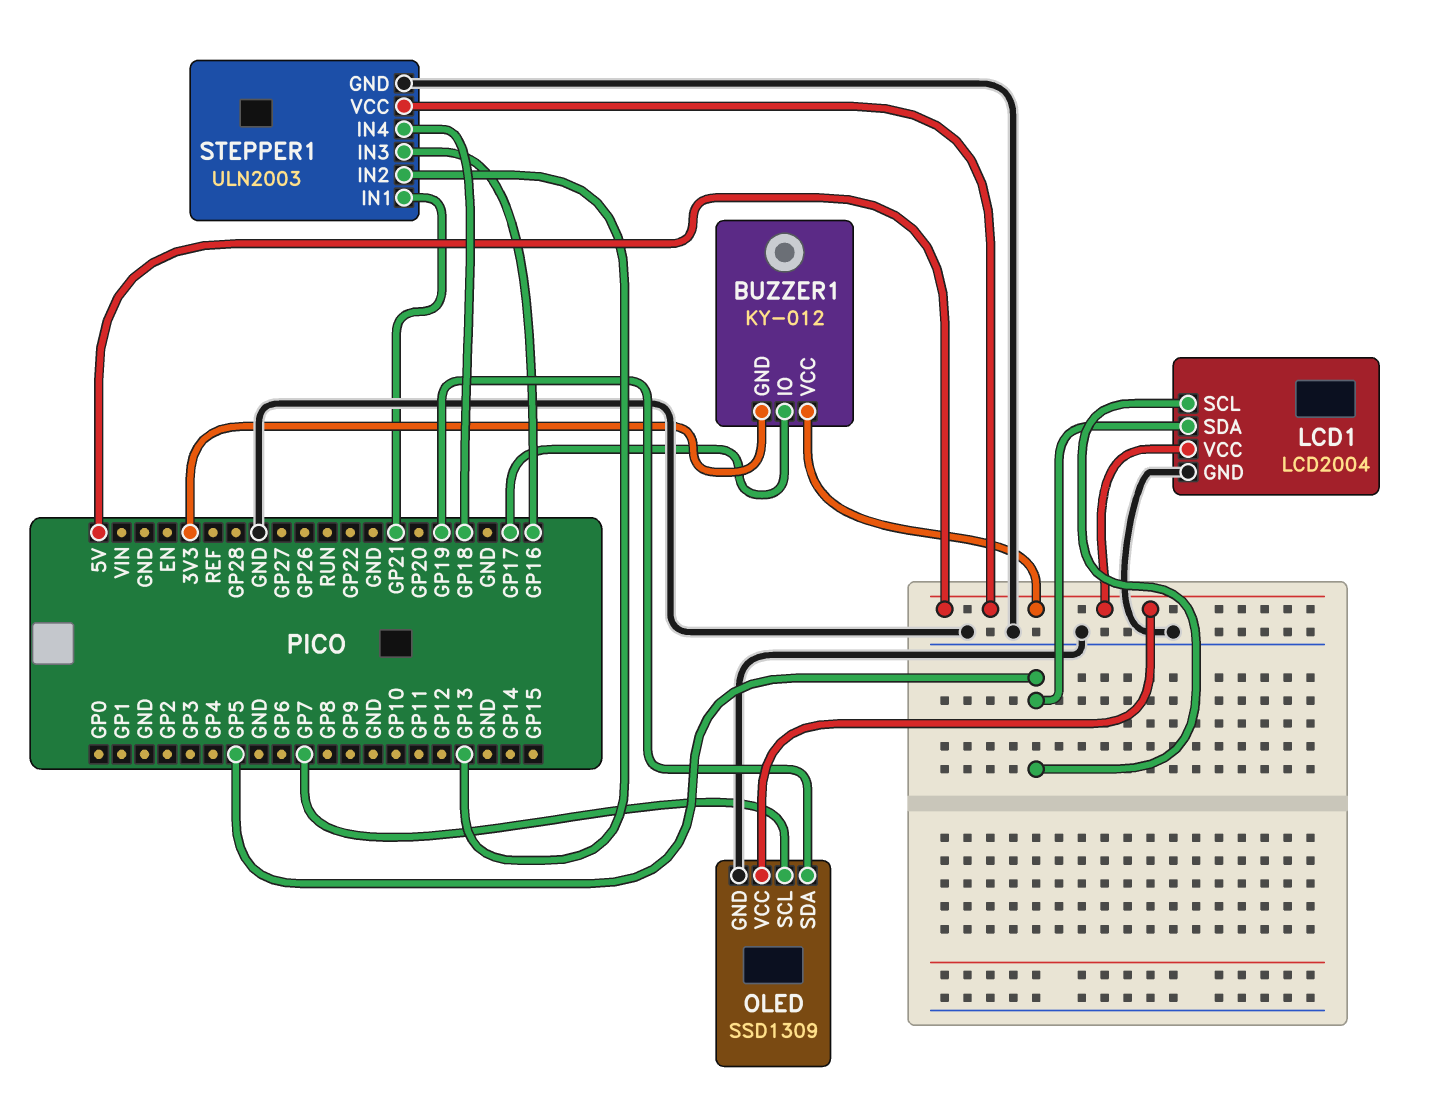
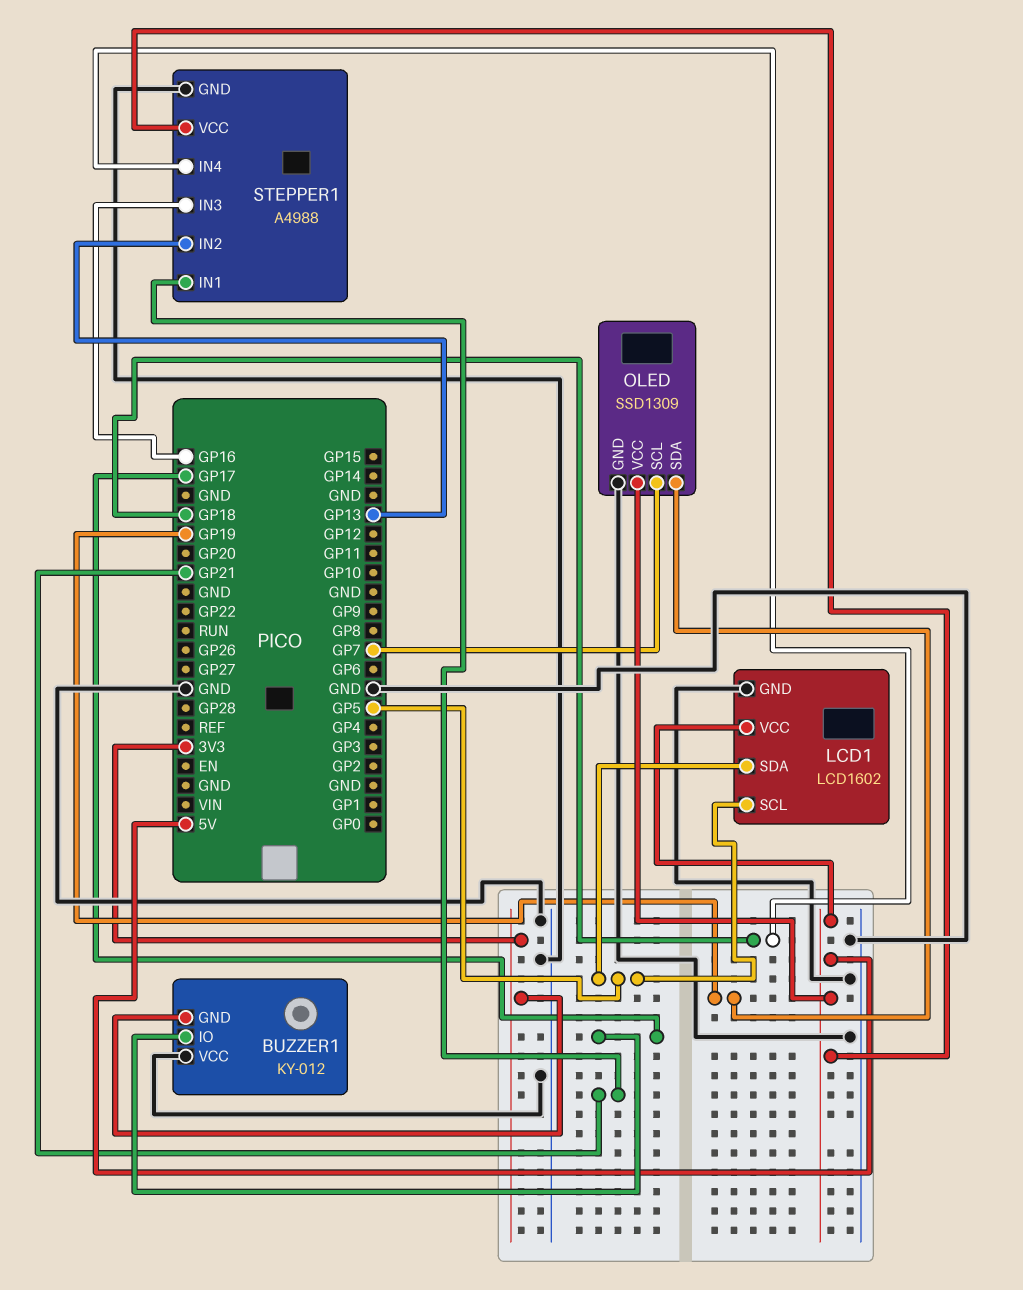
BUZZER1 pin VCC: 5V -> GND
LCD1: LCD2004 -> LCD1602
STEPPER1: ULN2003 -> A4988

